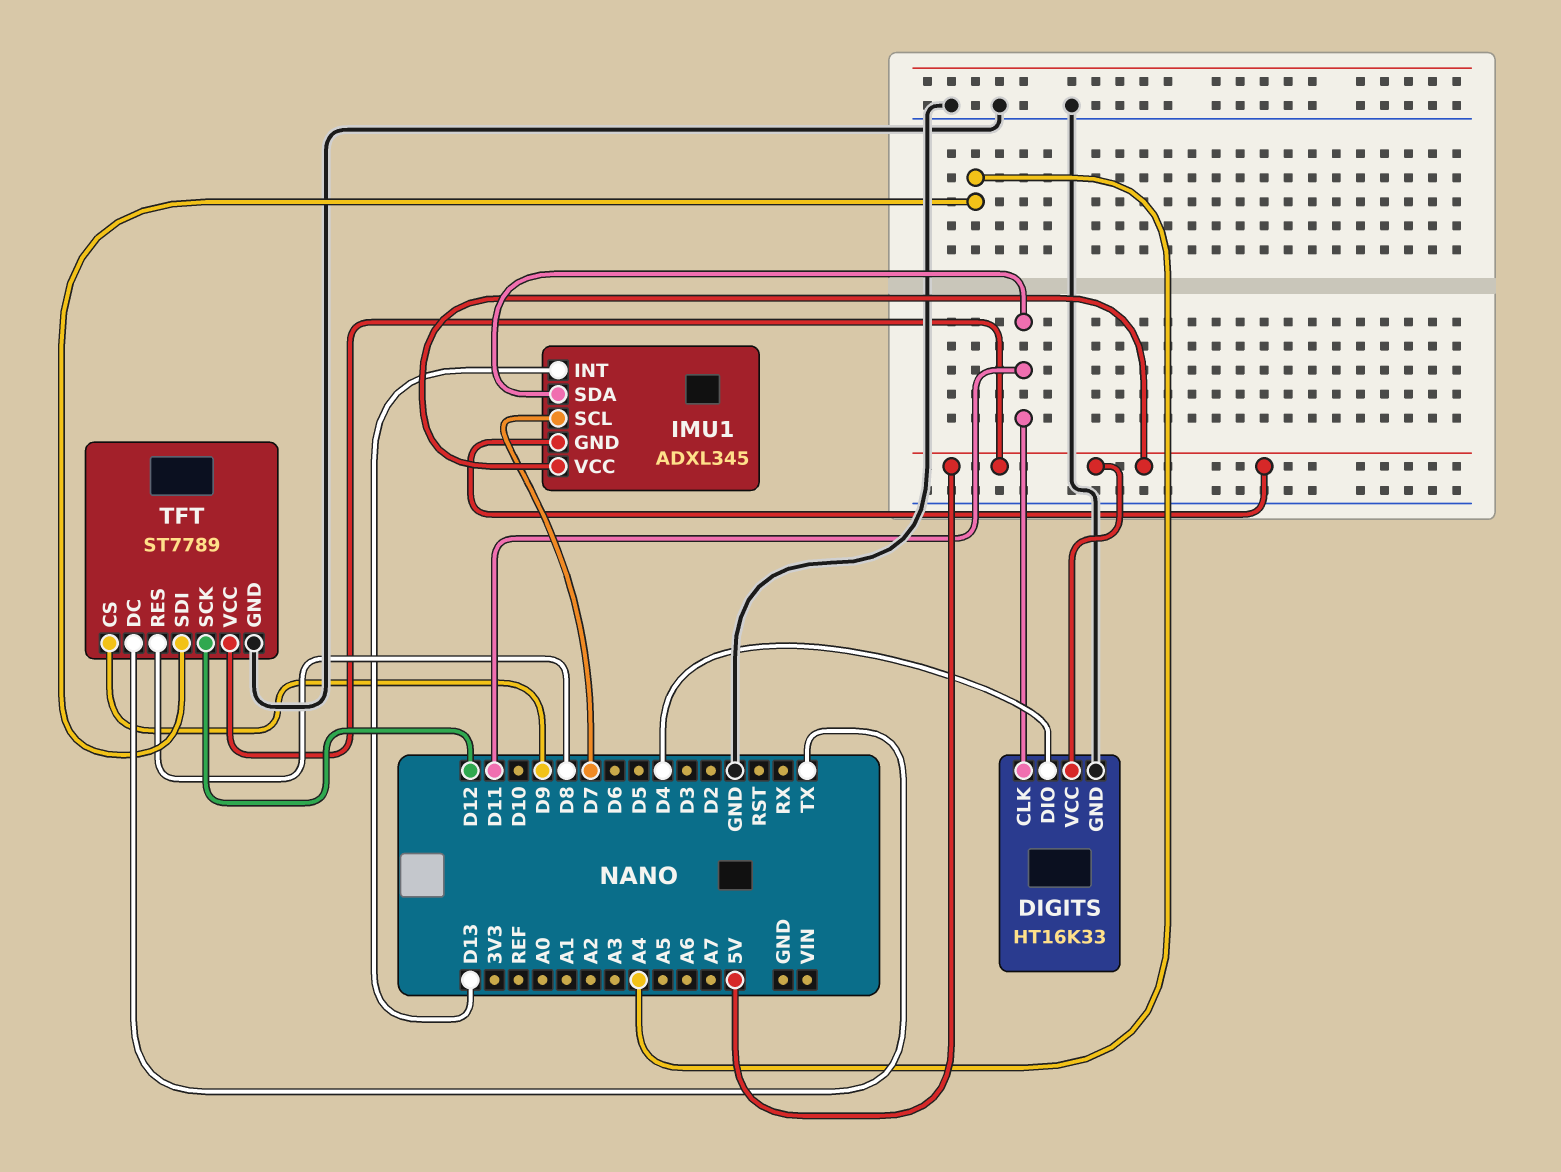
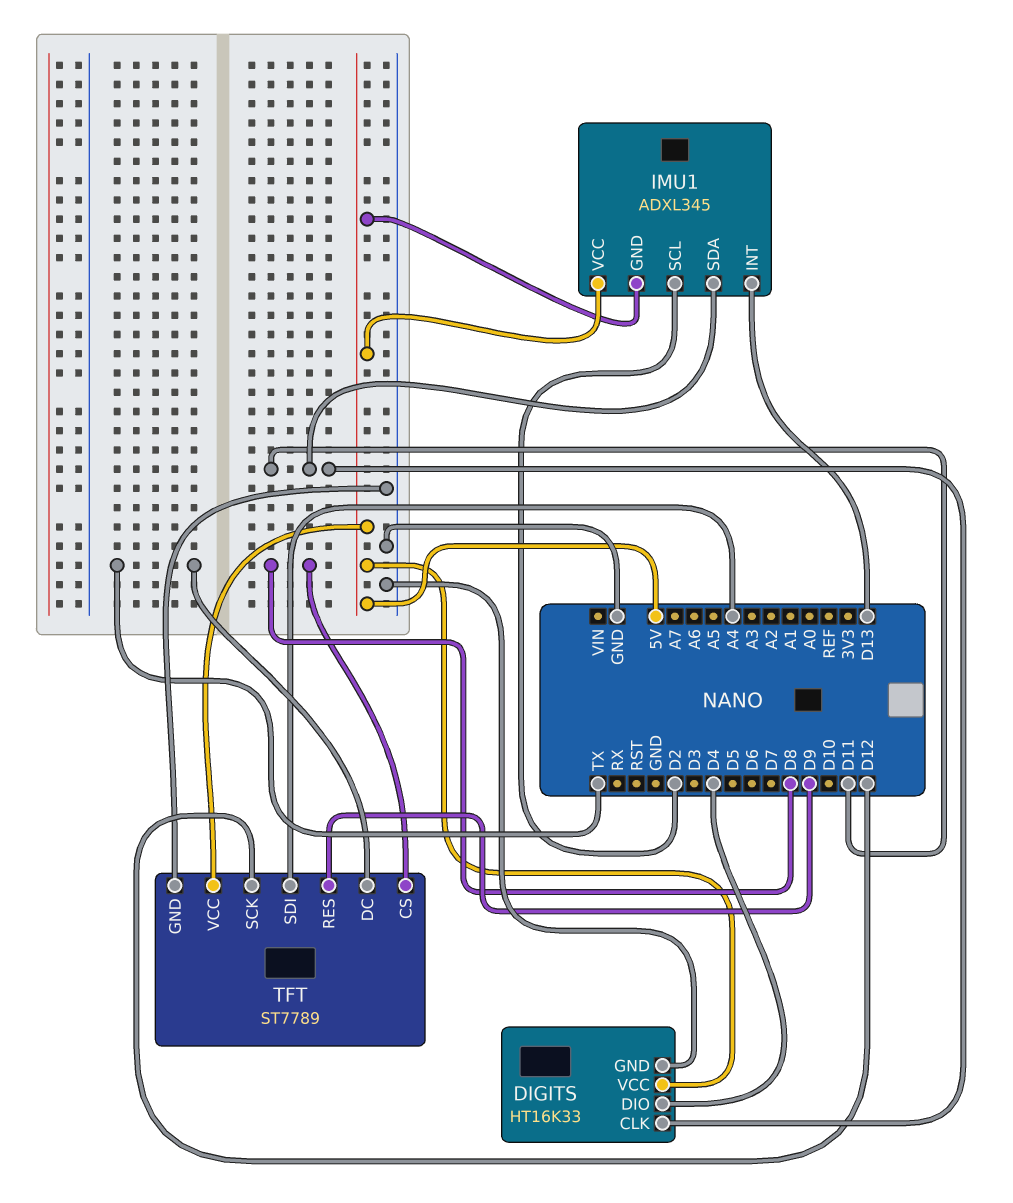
IMU1 pin SCL: D7 -> D2
TFT pin CS: D9 -> D8
TFT pin RES: D8 -> D9

